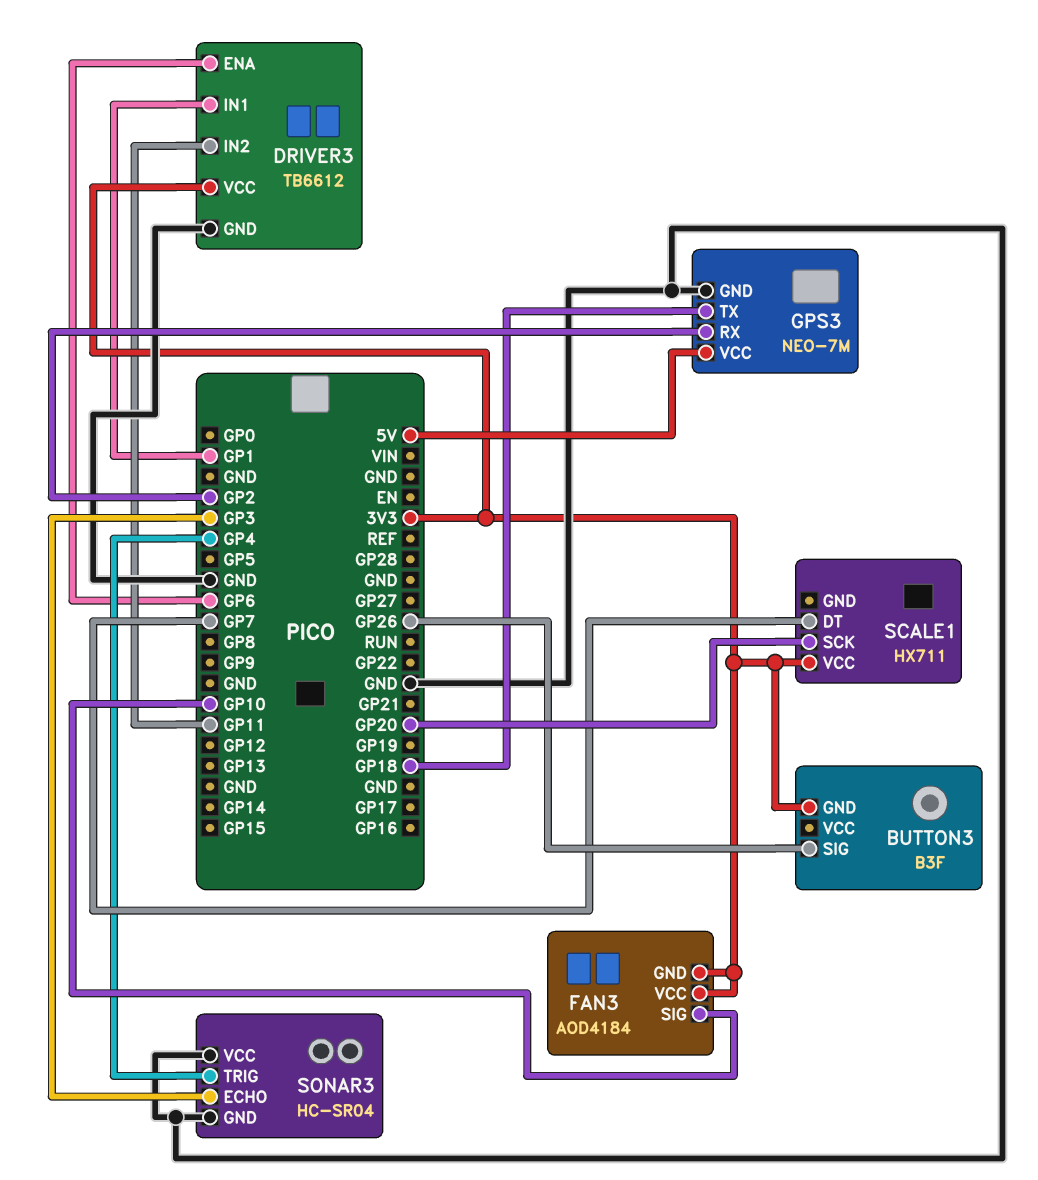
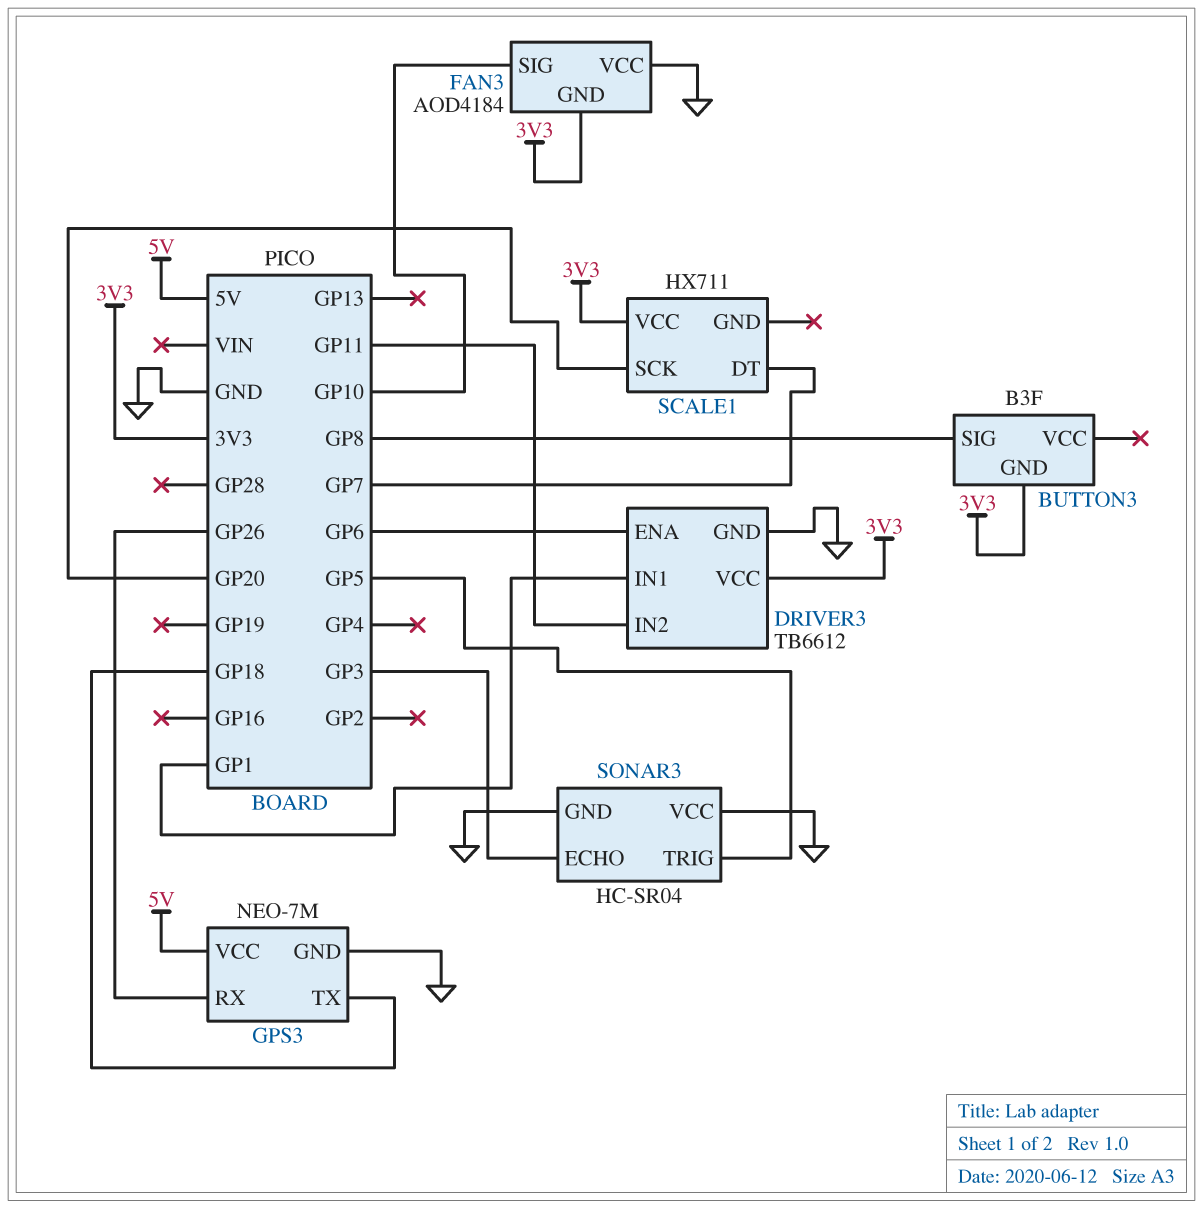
BUTTON3 pin SIG: GP26 -> GP8
FAN3 pin VCC: 3V3 -> GND
GPS3 pin RX: GP2 -> GP26
SONAR3 pin TRIG: GP4 -> GP5

